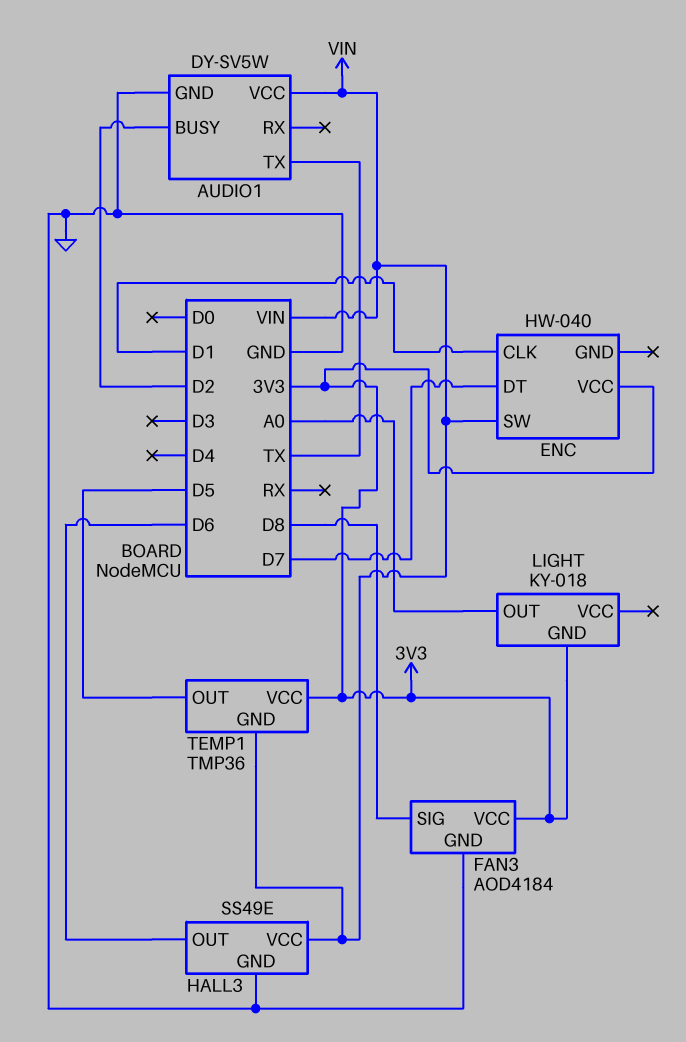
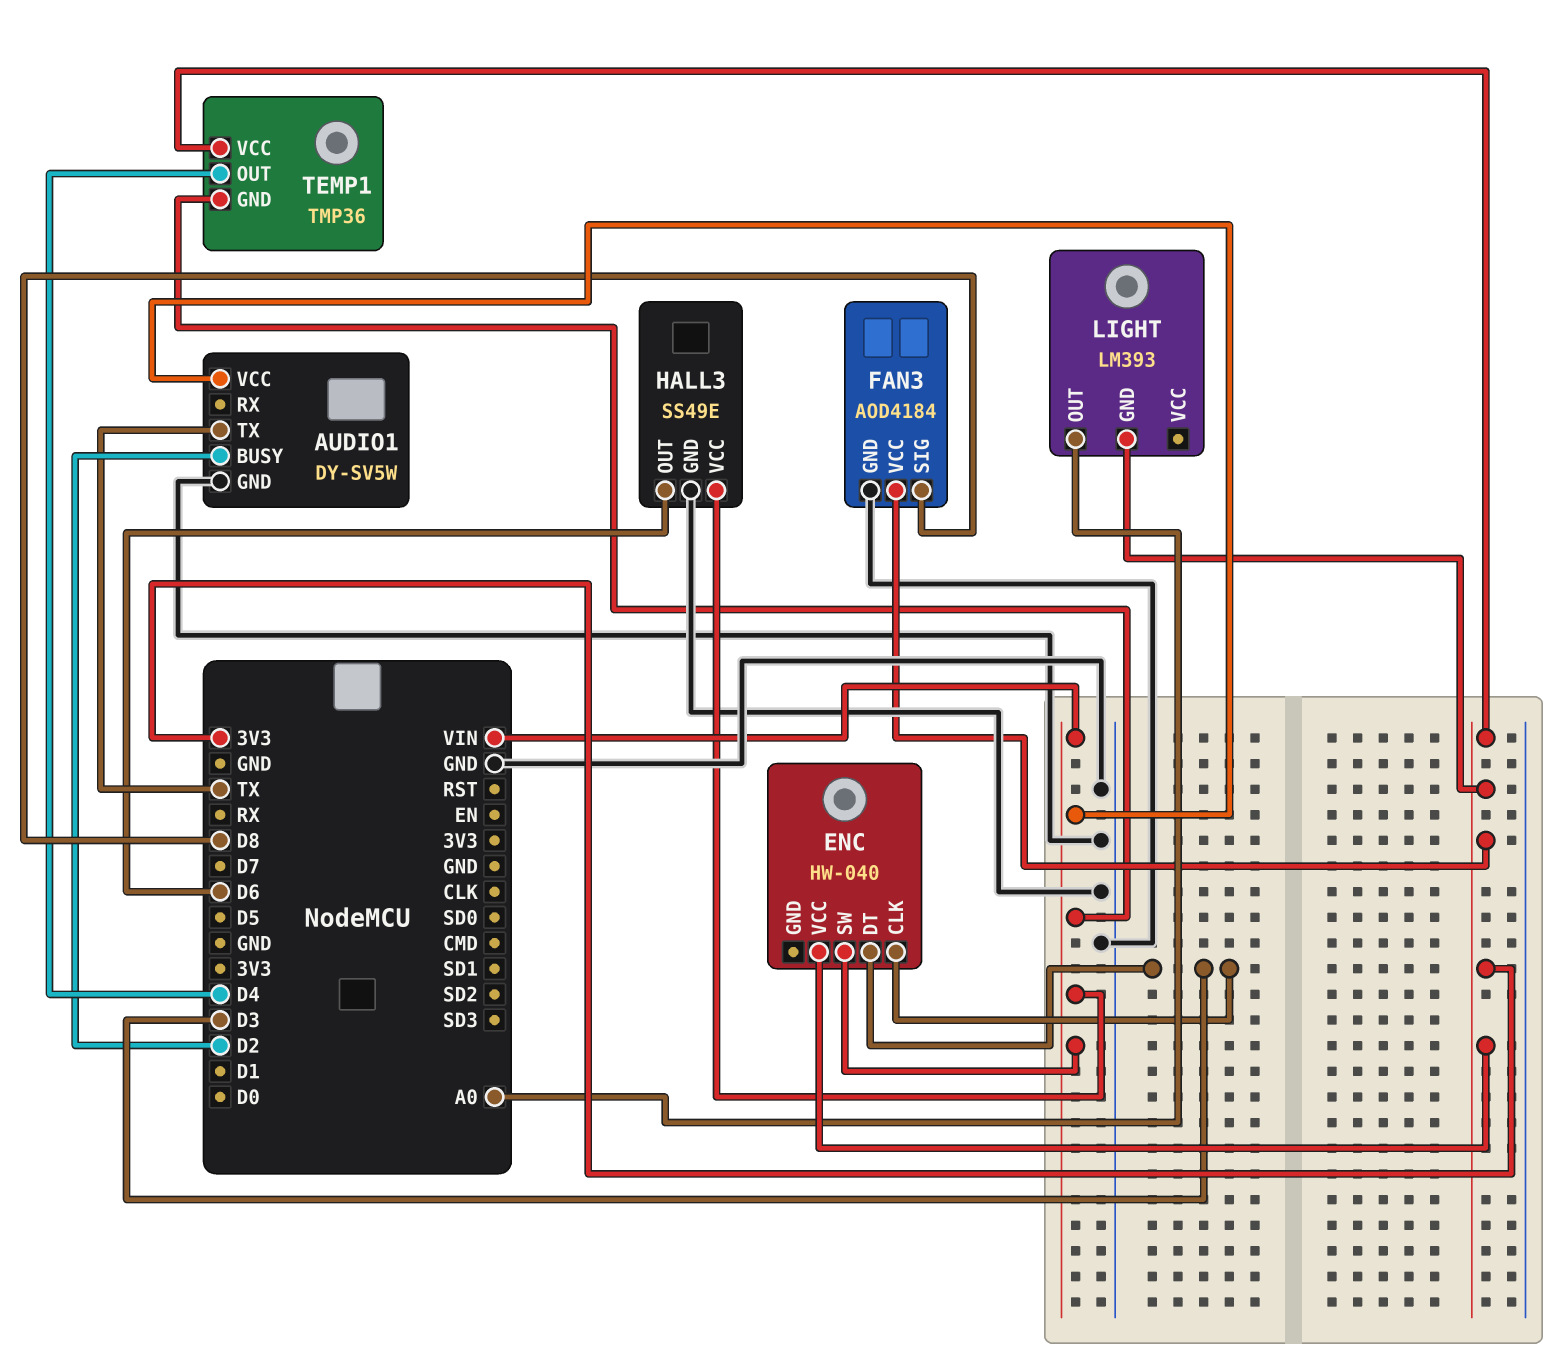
ENC pin CLK: D1 -> D3
ENC pin DT: D7 -> D3
LIGHT: KY-018 -> LM393
TEMP1 pin OUT: D5 -> D4

